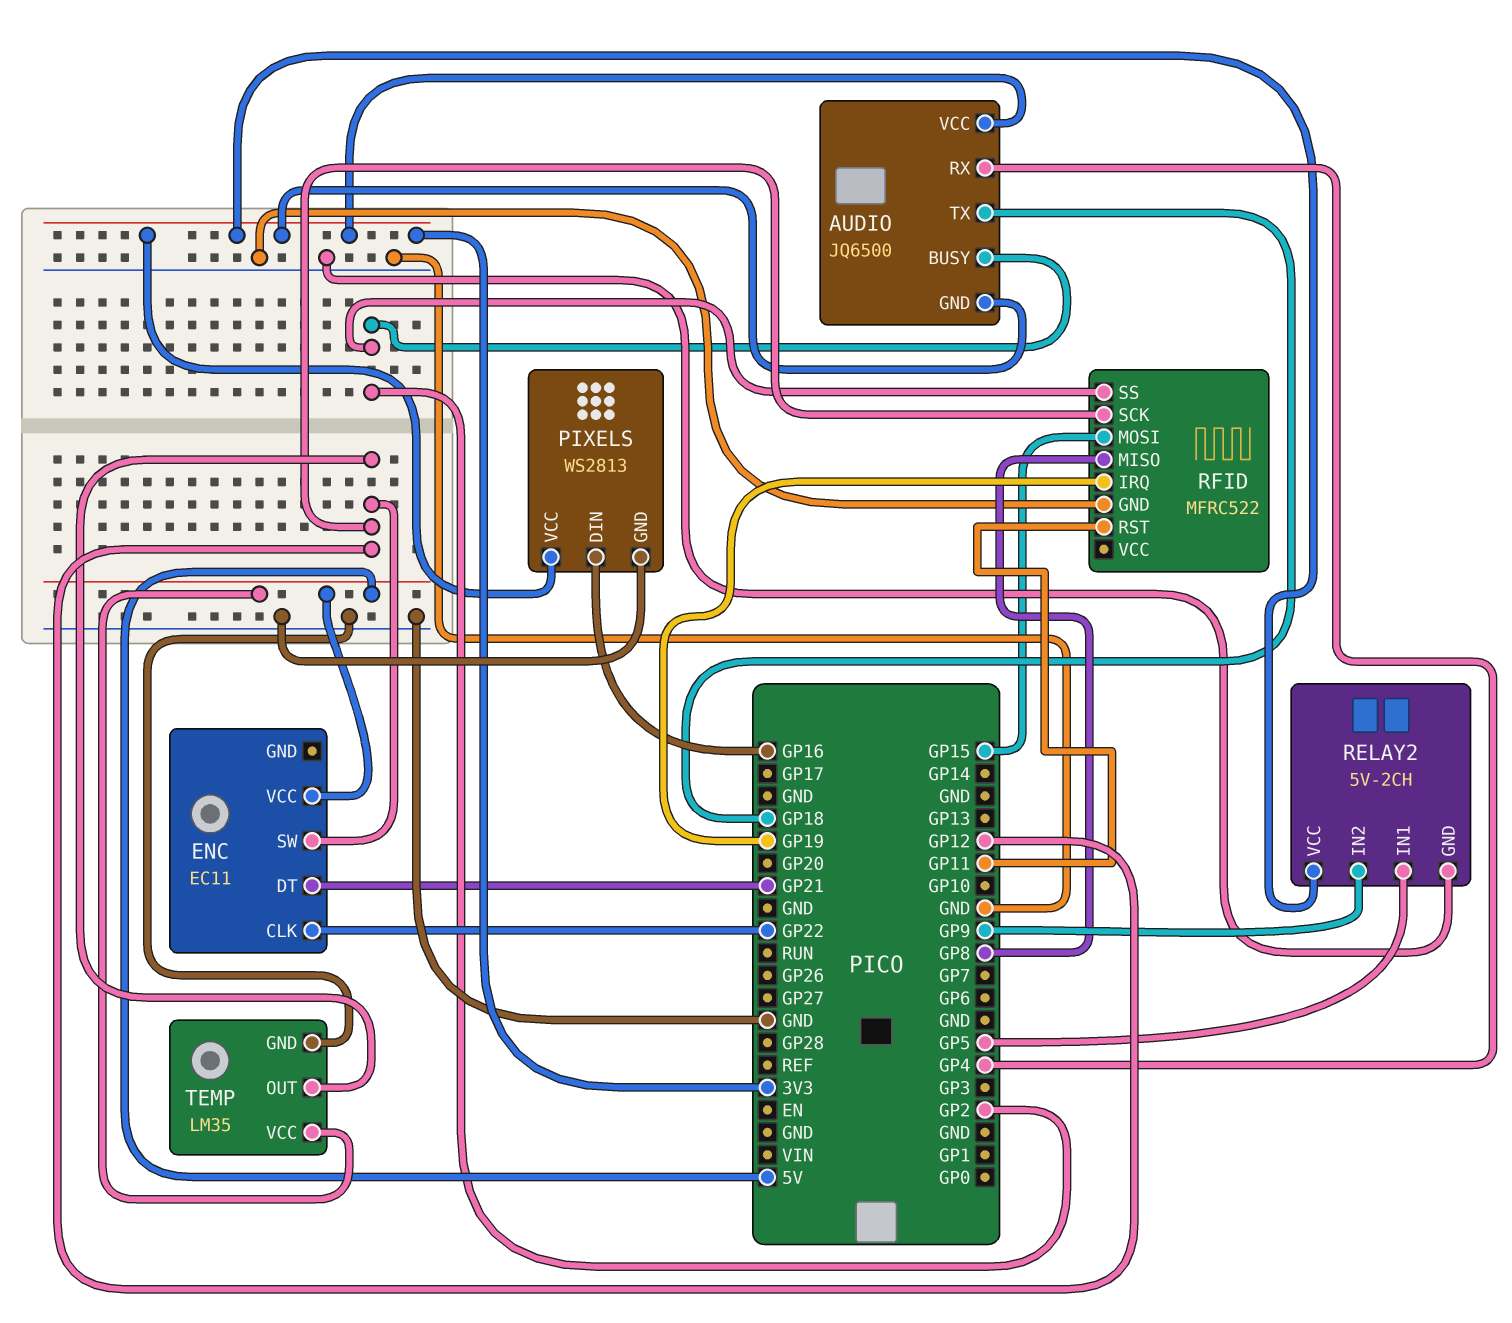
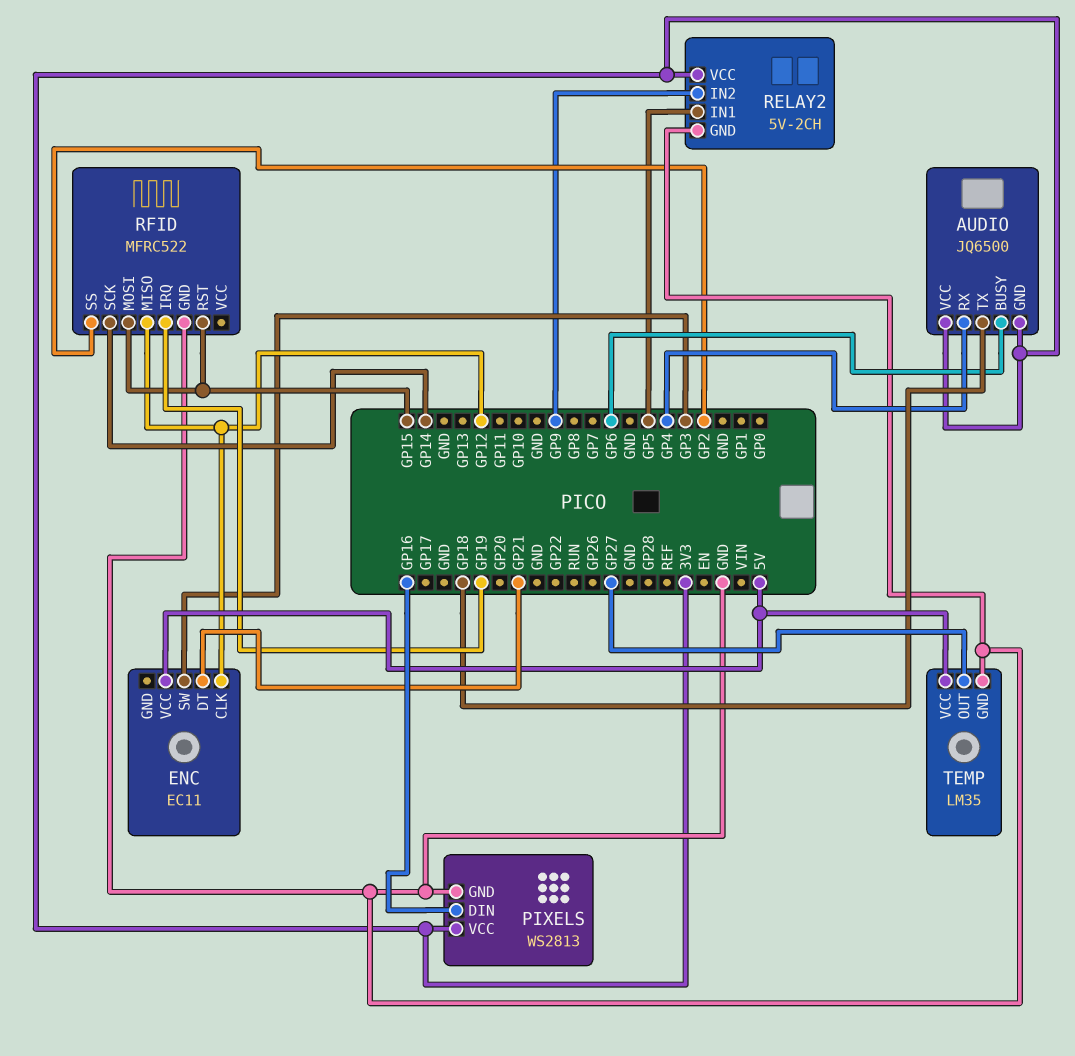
AUDIO pin BUSY: GP2 -> GP6
ENC pin CLK: GP22 -> GP12
ENC pin SW: GP12 -> GP3
RFID pin MISO: GP8 -> GP12
RFID pin RST: GP11 -> GP15
RFID pin SCK: GP12 -> GP14
TEMP pin OUT: GP12 -> GP27

